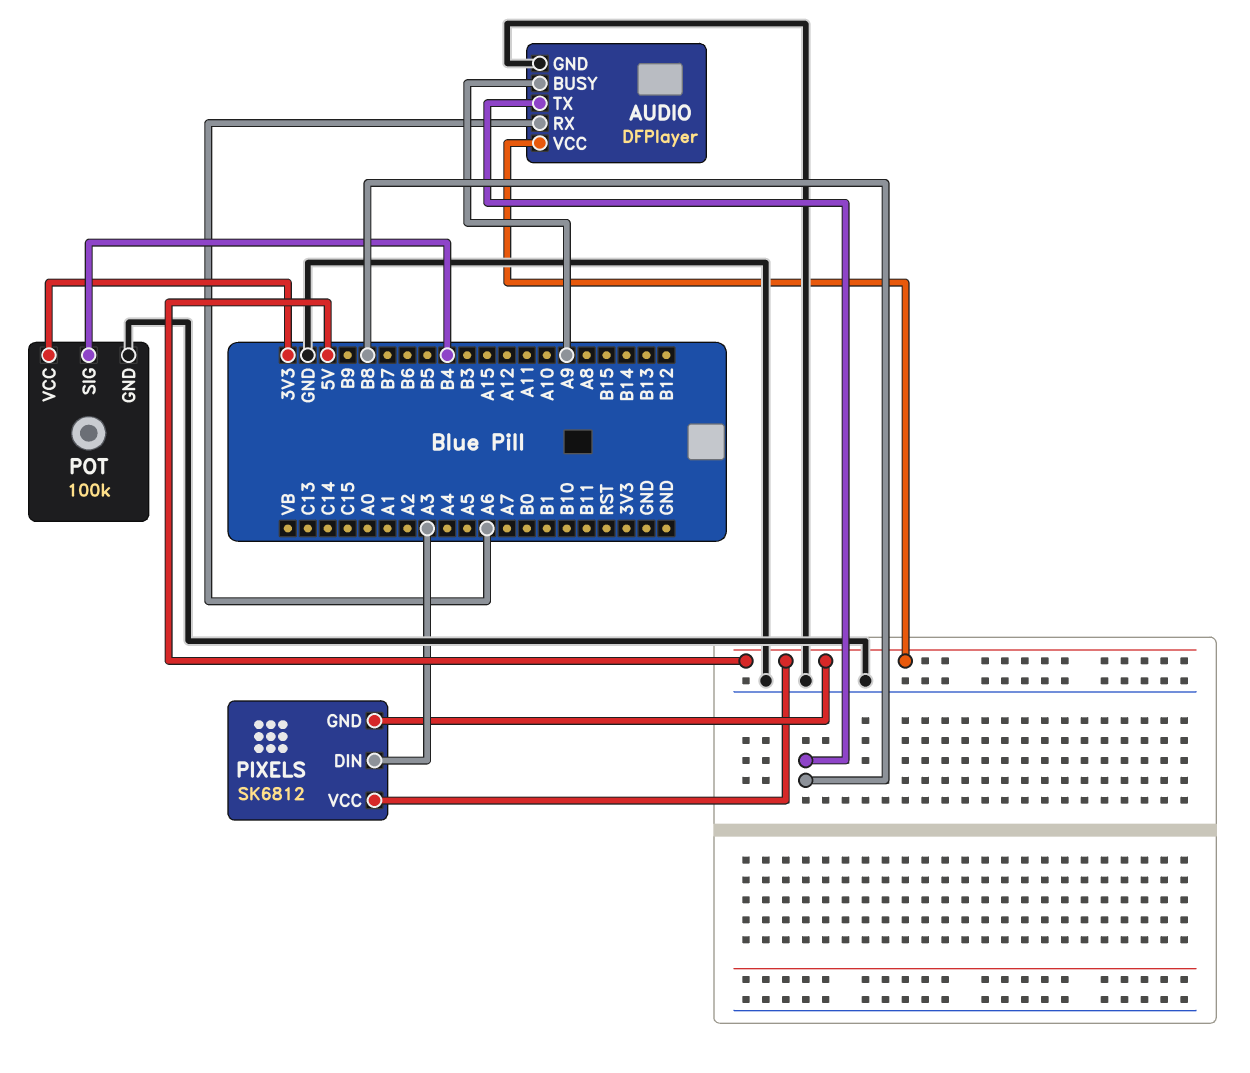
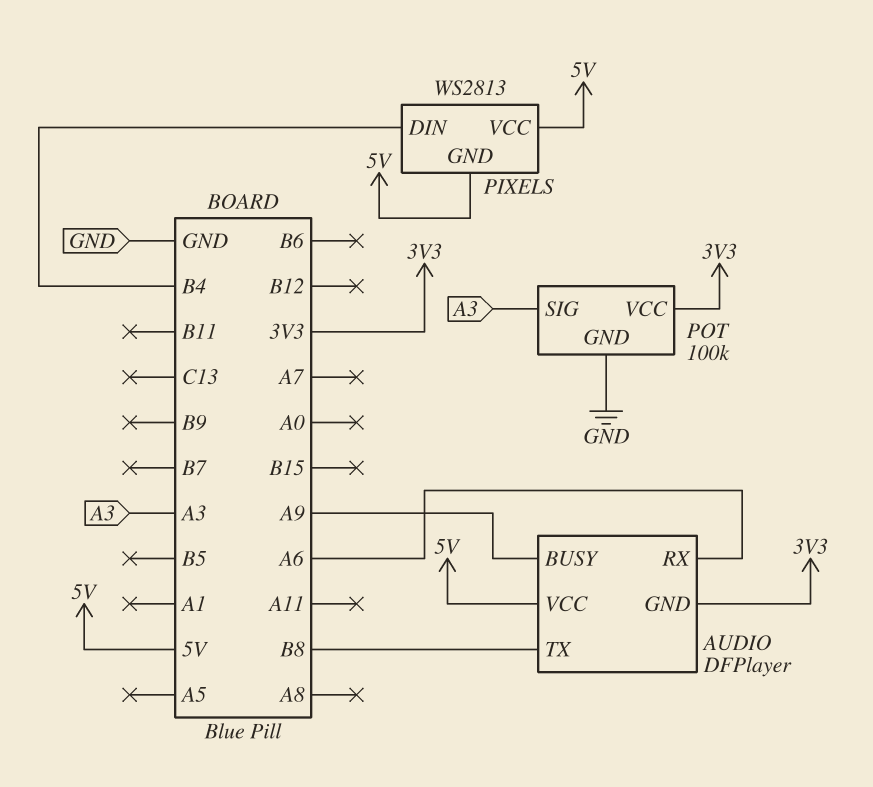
AUDIO pin GND: GND -> 3V3
PIXELS: SK6812 -> WS2813
PIXELS pin DIN: A3 -> B4
POT pin SIG: B4 -> A3

